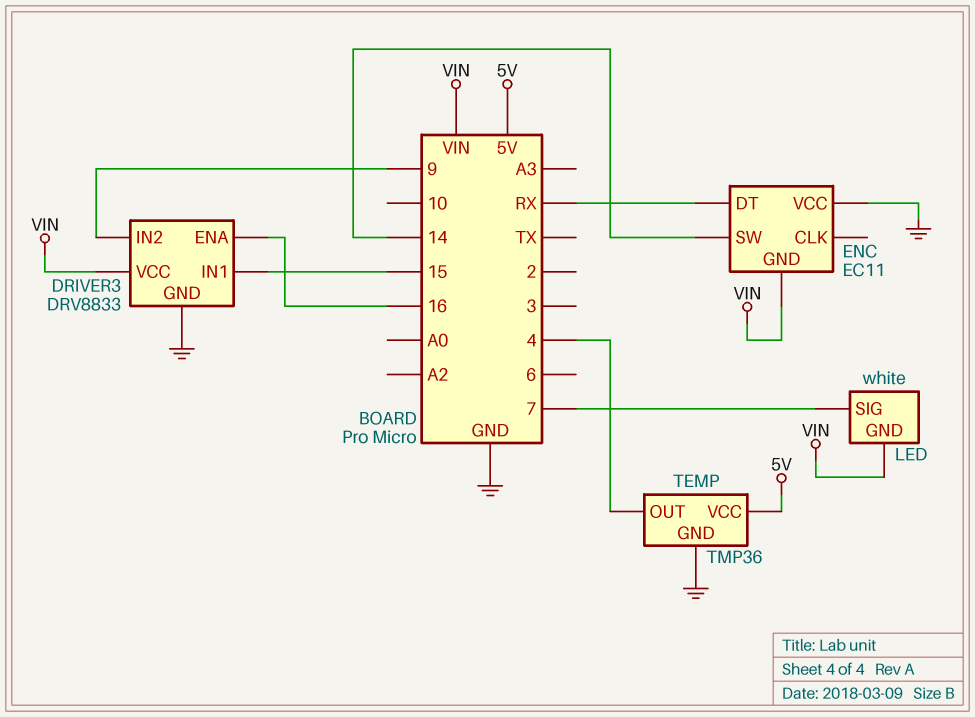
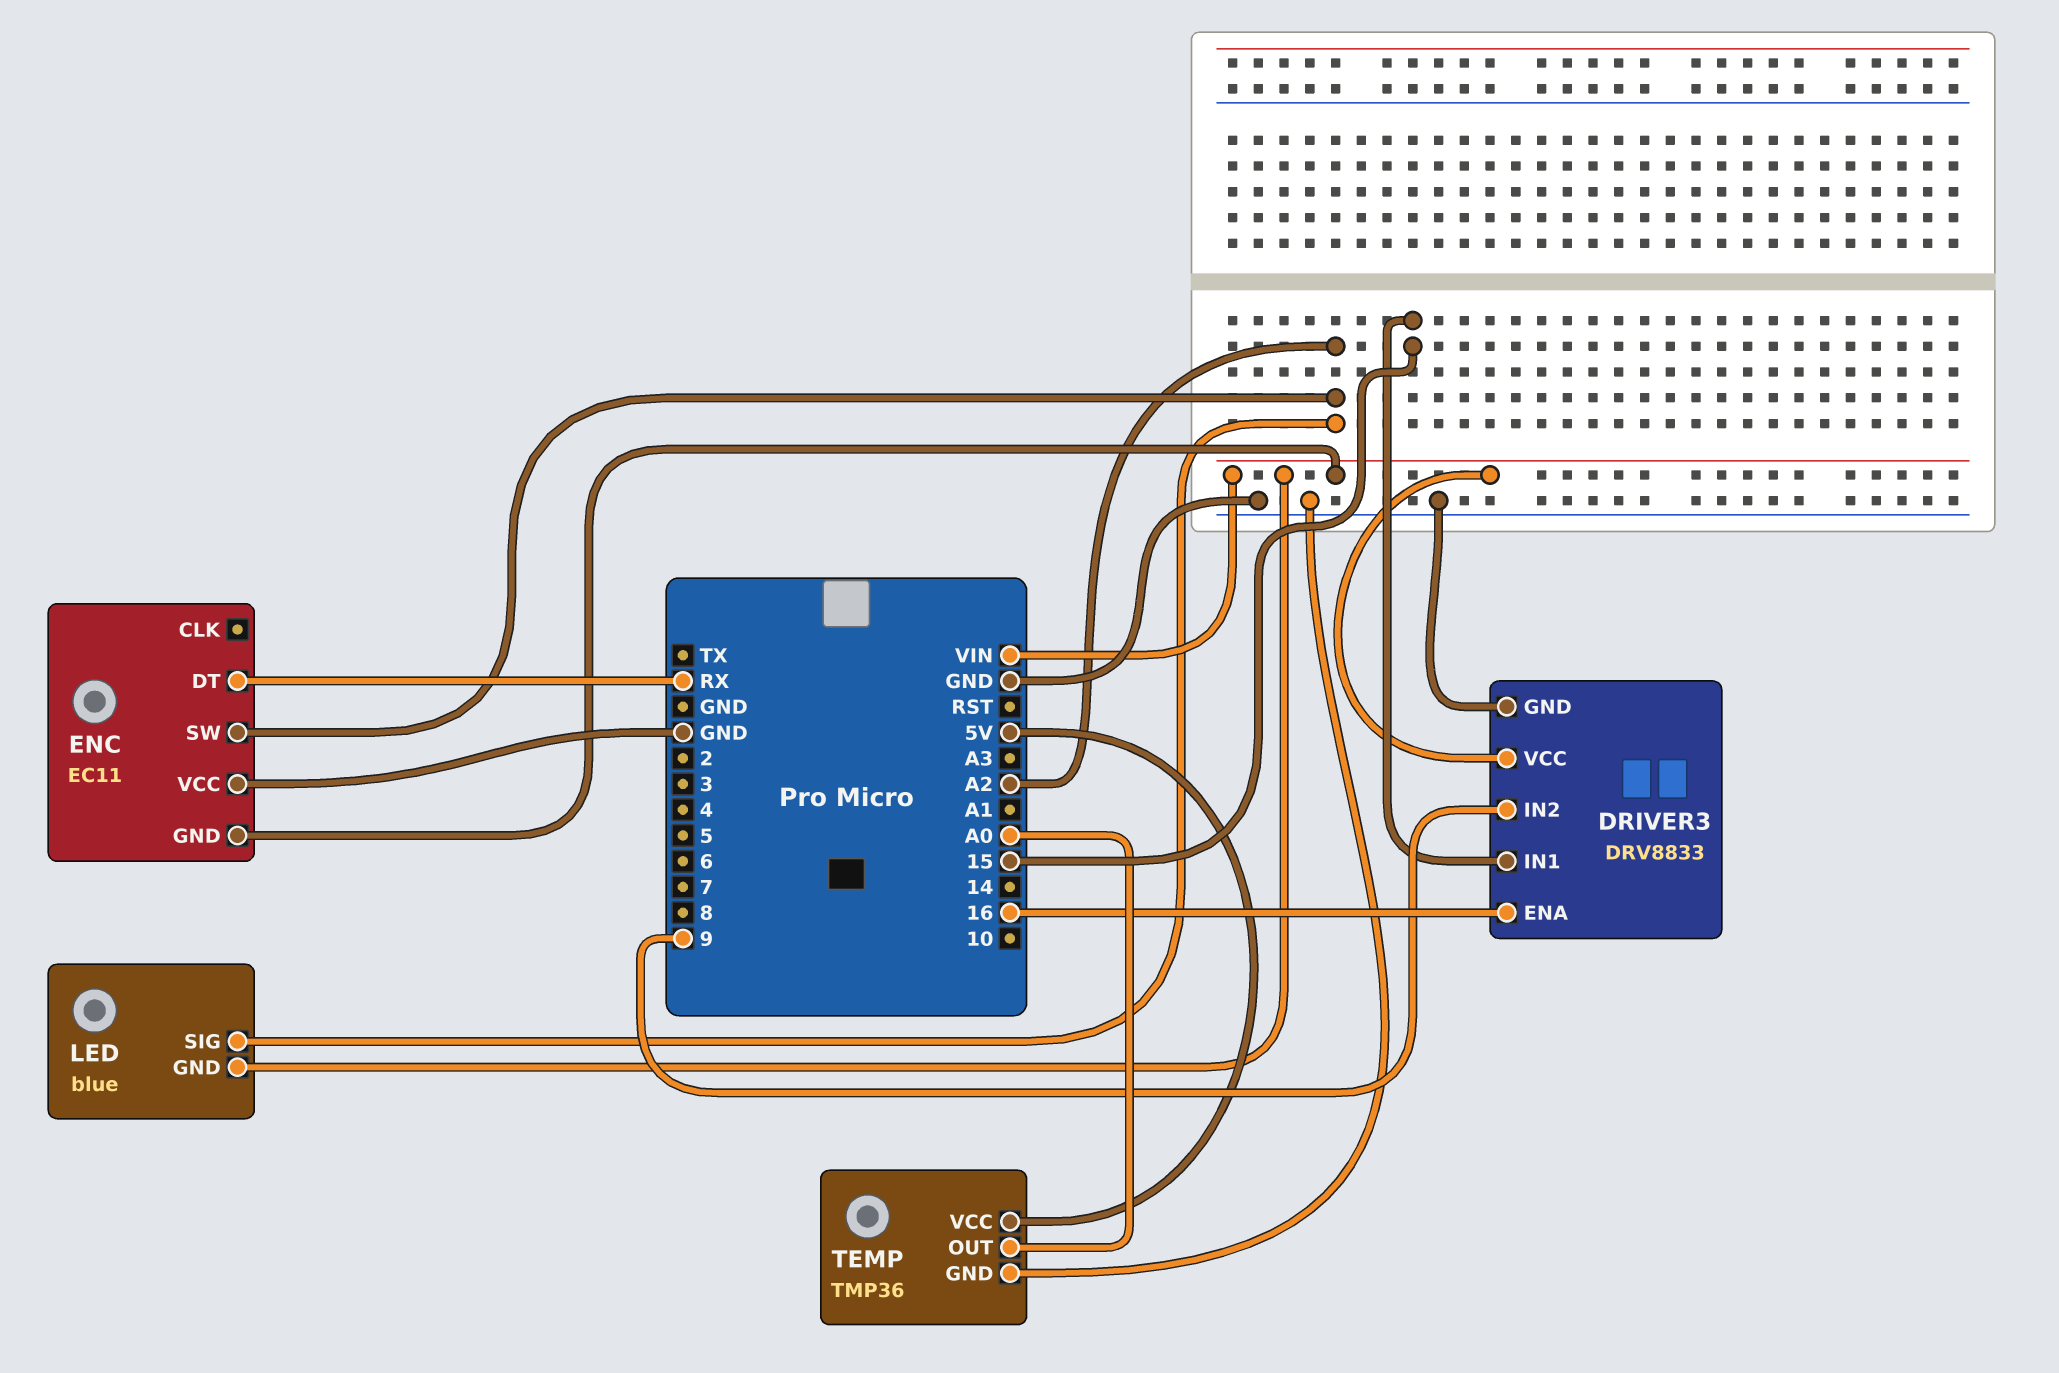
ENC pin SW: 14 -> A2
LED: white -> blue
LED pin SIG: 7 -> A2
TEMP pin OUT: 4 -> A0

